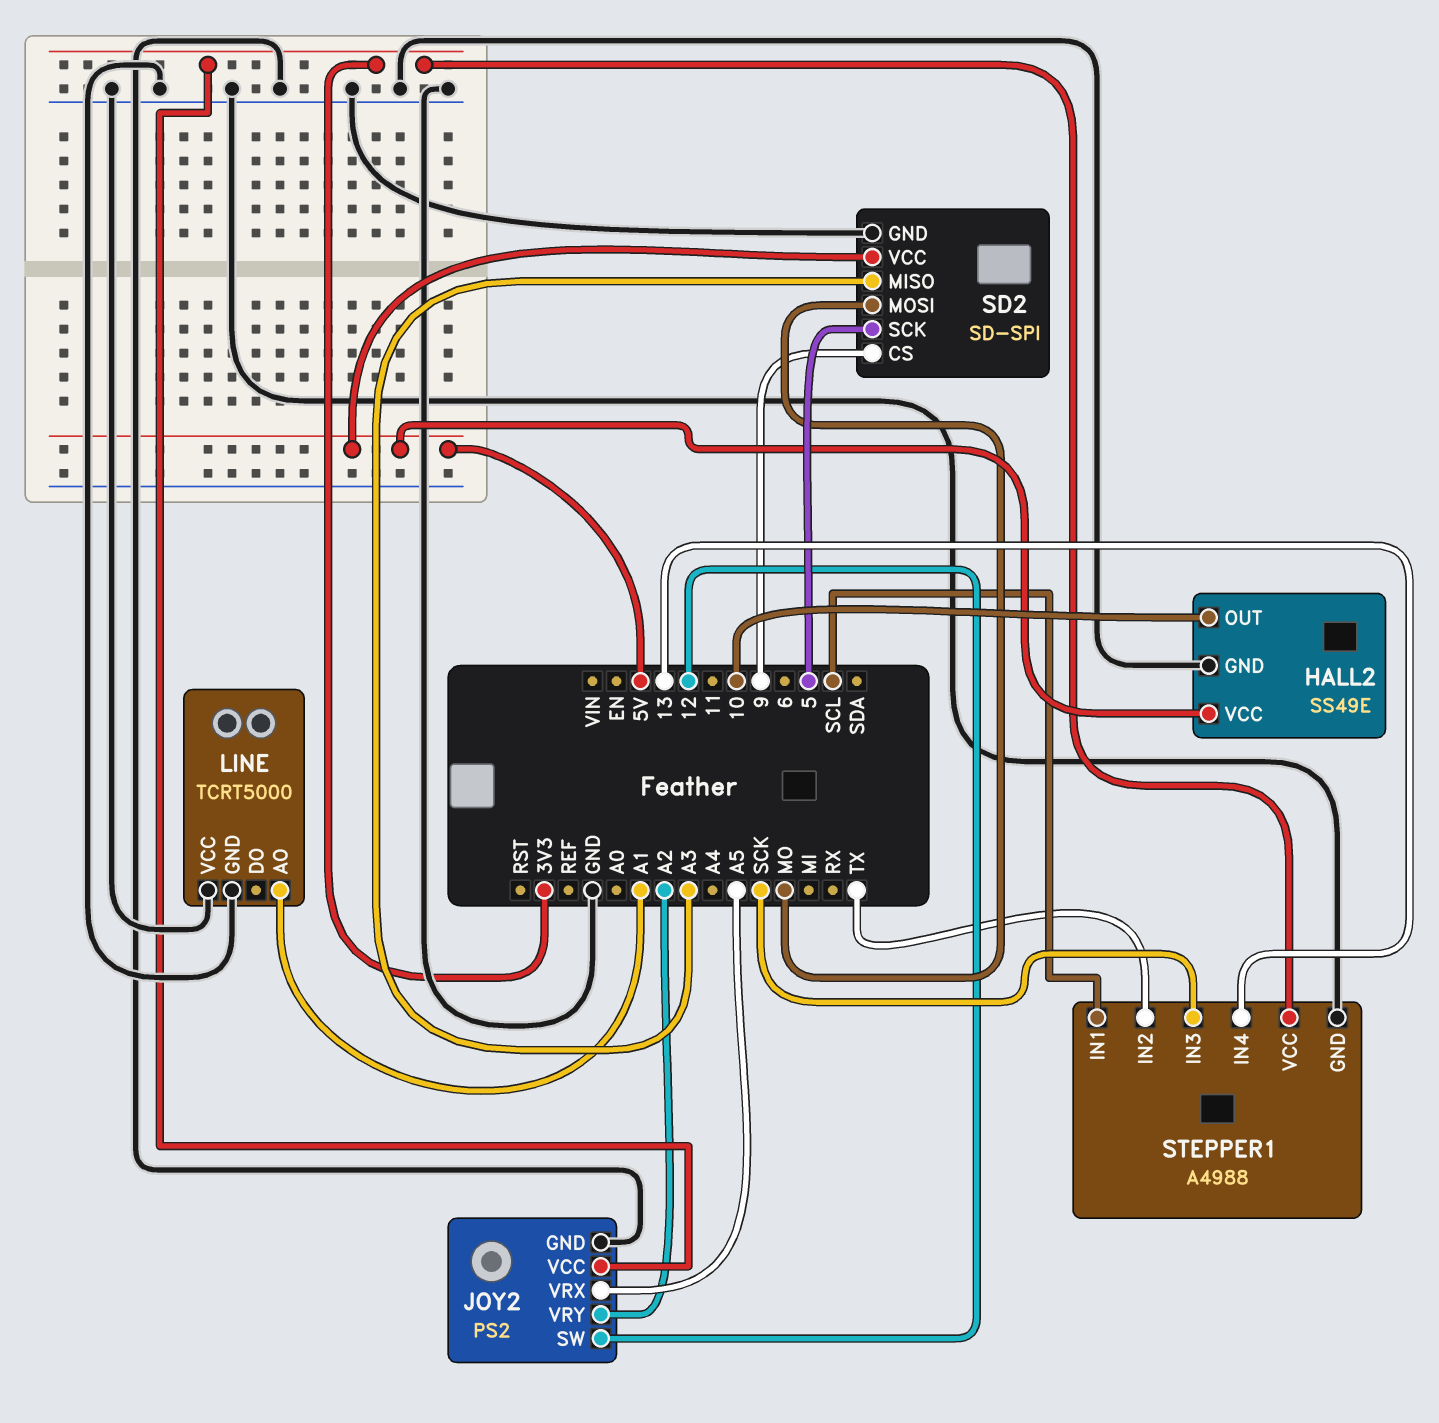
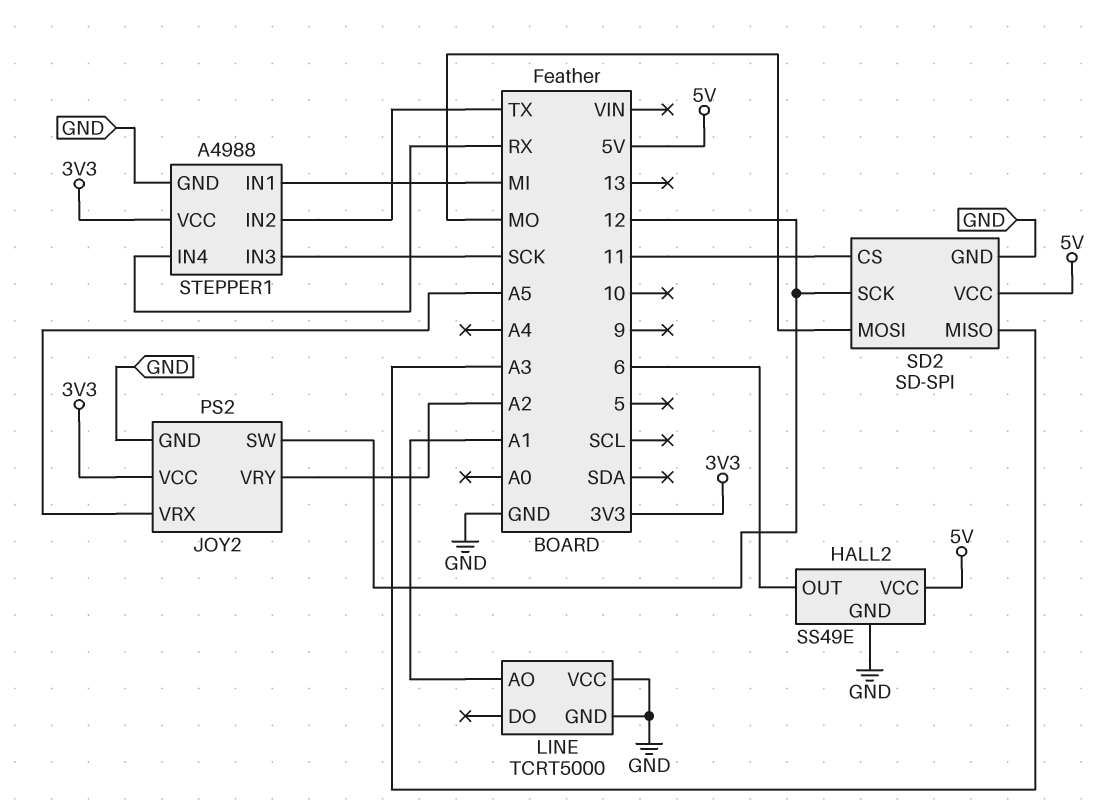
HALL2 pin OUT: 10 -> 6
SD2 pin CS: 9 -> 11
SD2 pin SCK: 5 -> 12
STEPPER1 pin IN1: SCL -> MI
STEPPER1 pin IN4: 13 -> RX

